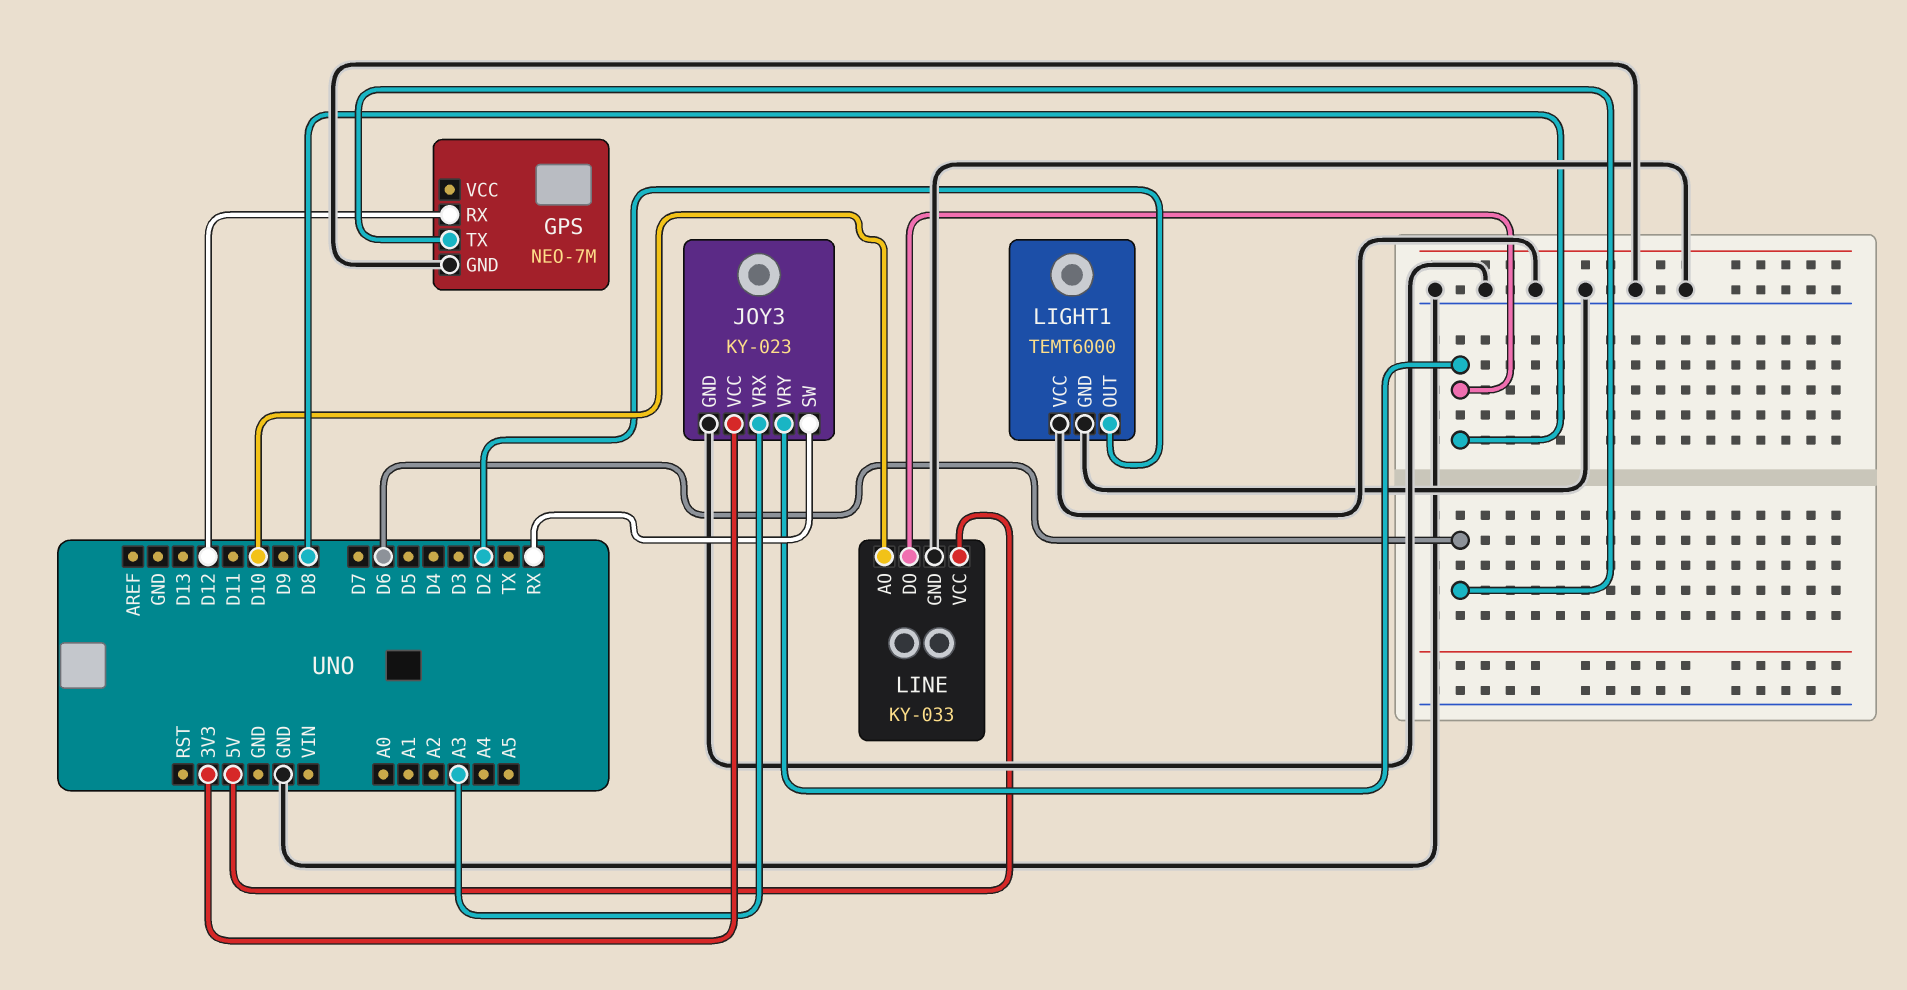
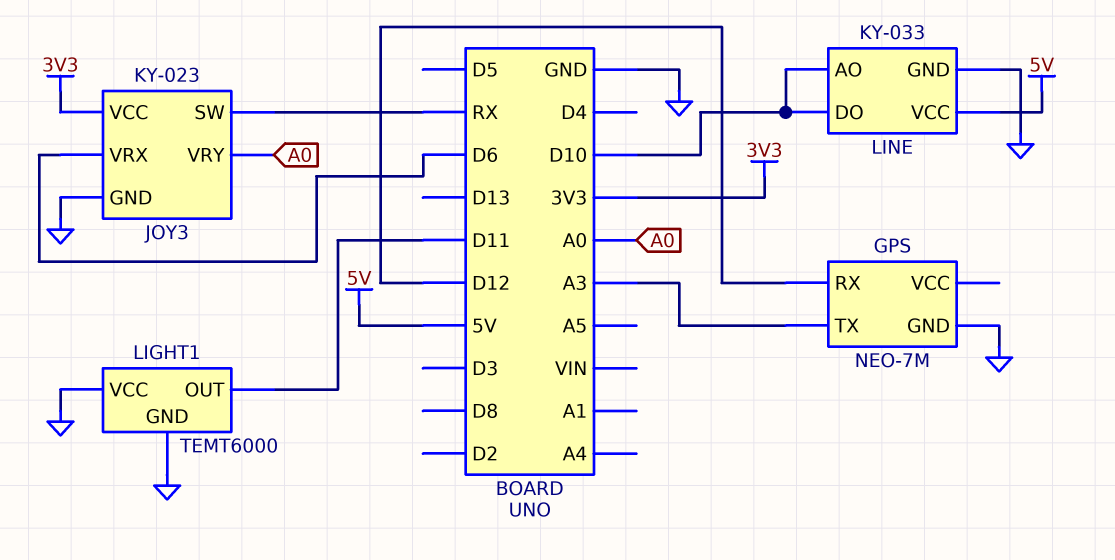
GPS pin TX: D6 -> A3
JOY3 pin VRX: A3 -> D6
JOY3 pin VRY: D8 -> A0
LIGHT1 pin OUT: D2 -> D11
LINE pin DO: D8 -> D10

